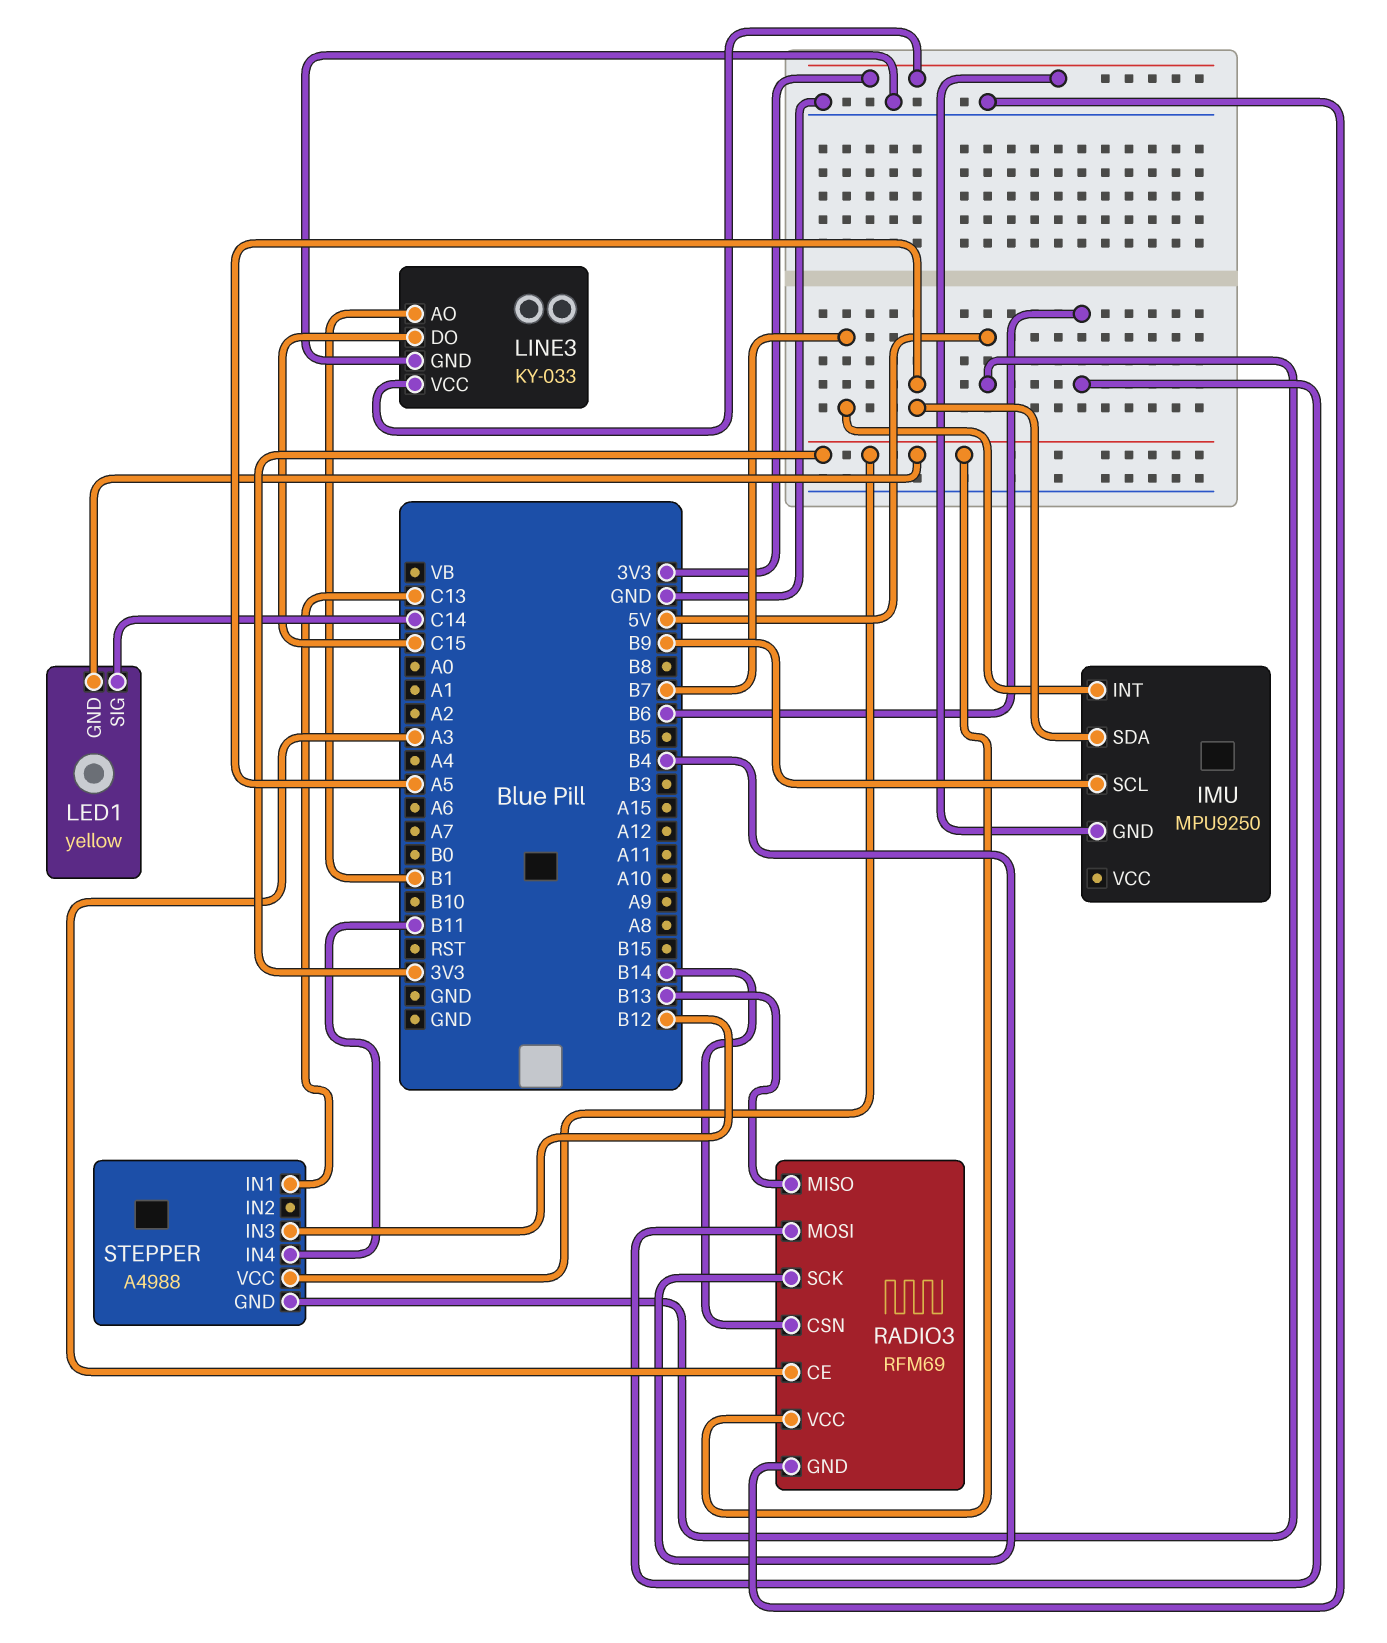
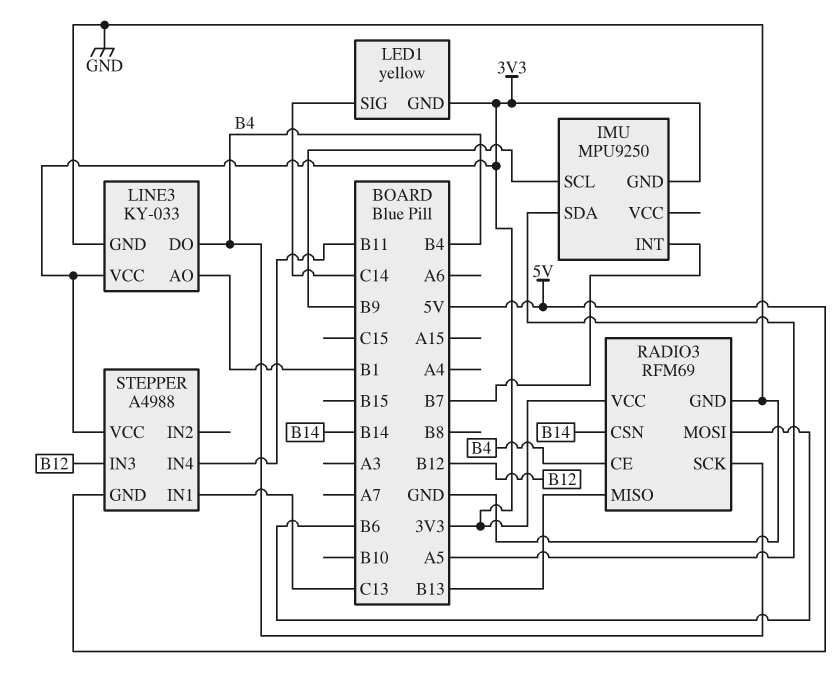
LINE3 pin DO: C15 -> B4
RADIO3 pin CE: A3 -> B4

